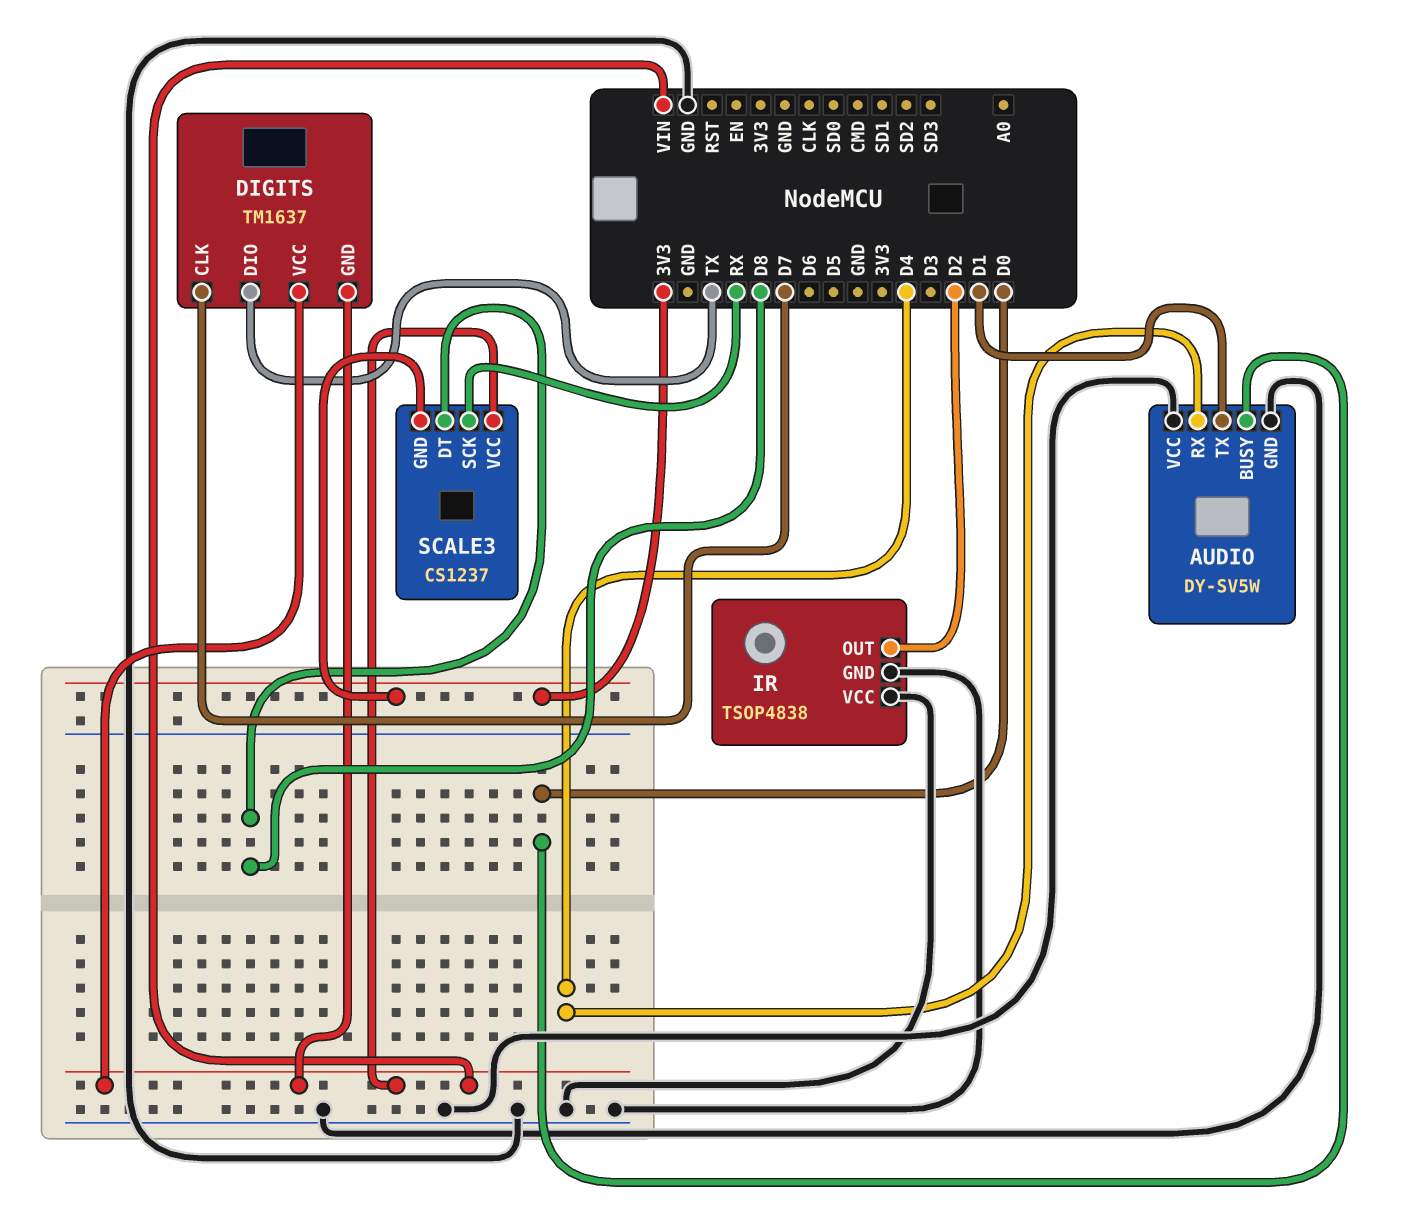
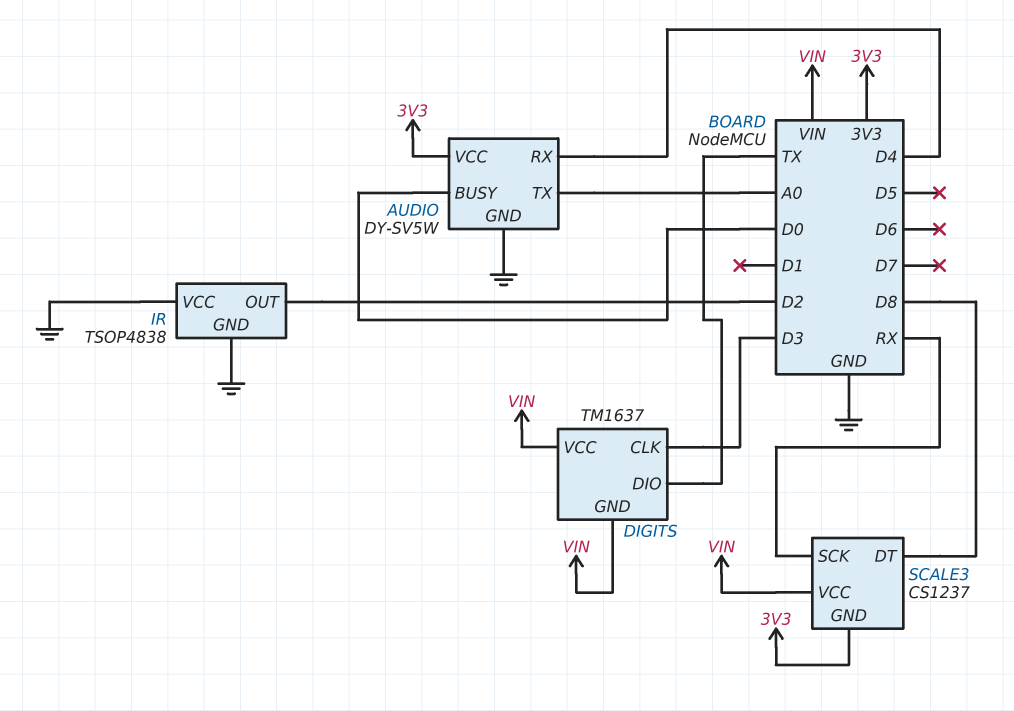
AUDIO pin TX: D1 -> A0
AUDIO pin VCC: GND -> 3V3
DIGITS pin CLK: D7 -> D3

